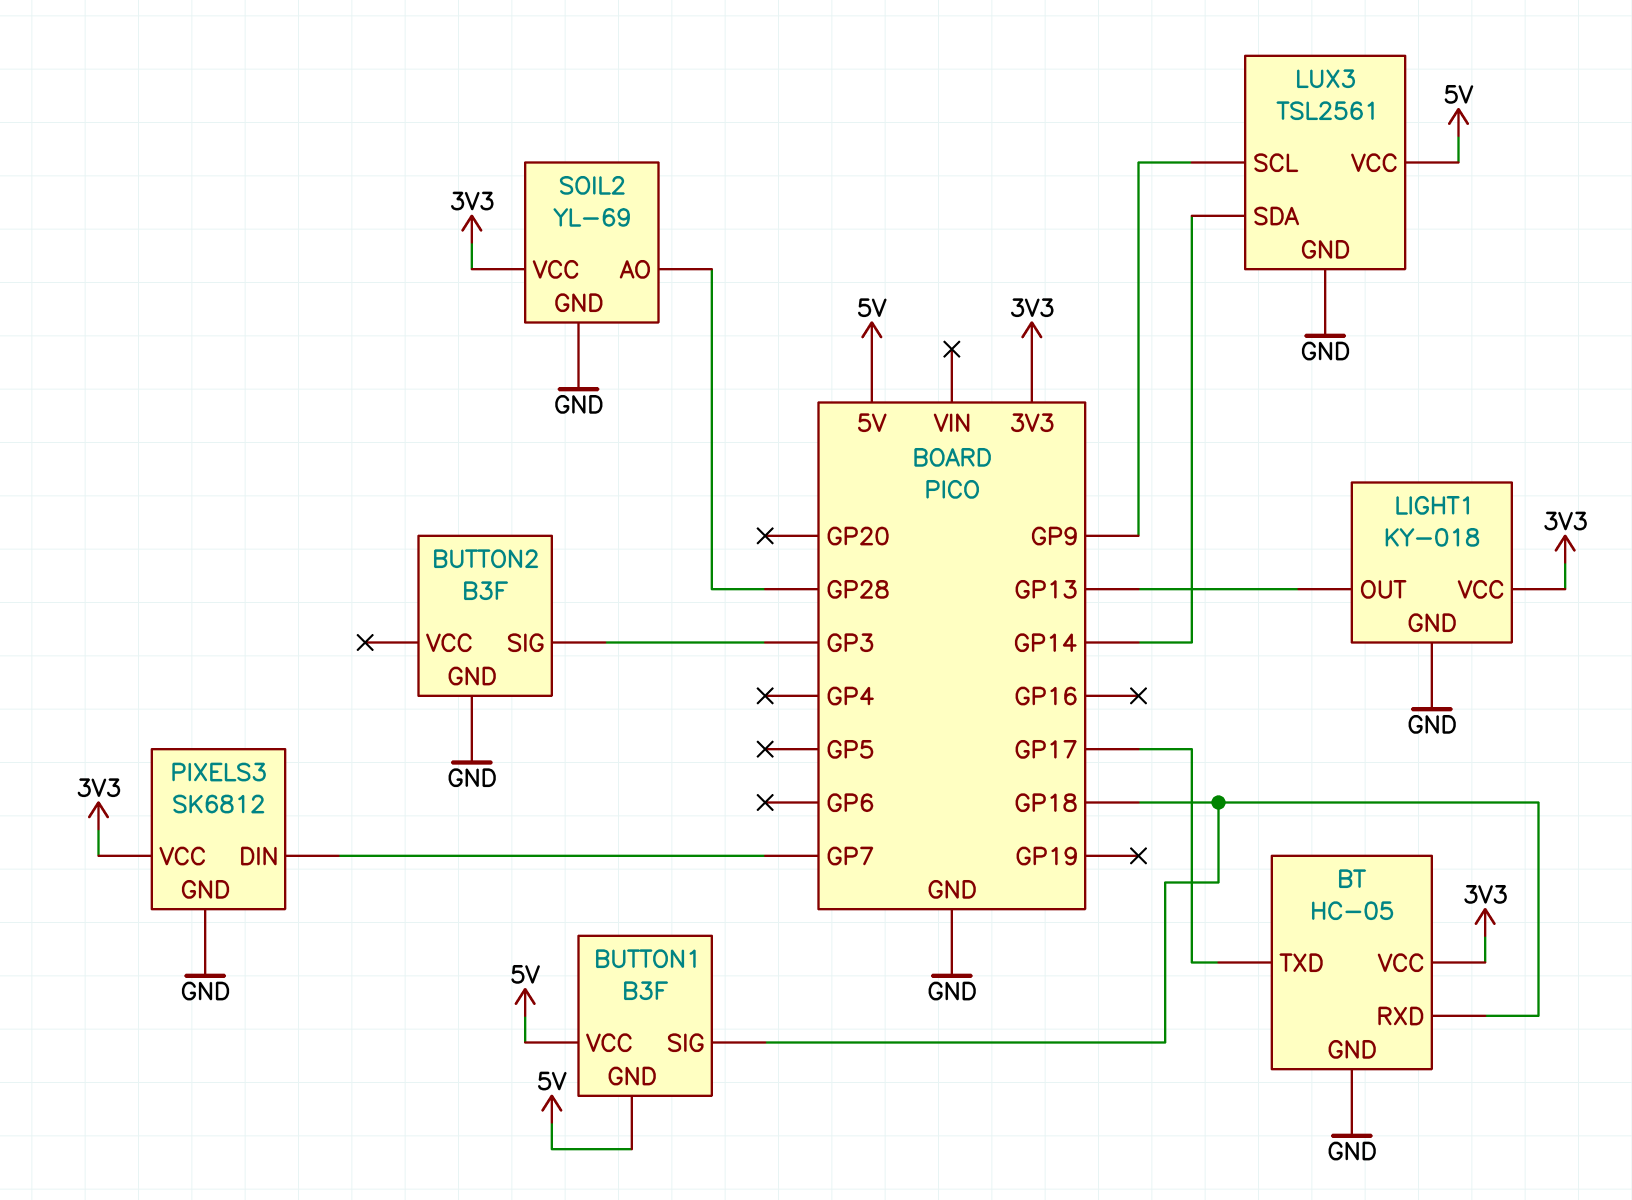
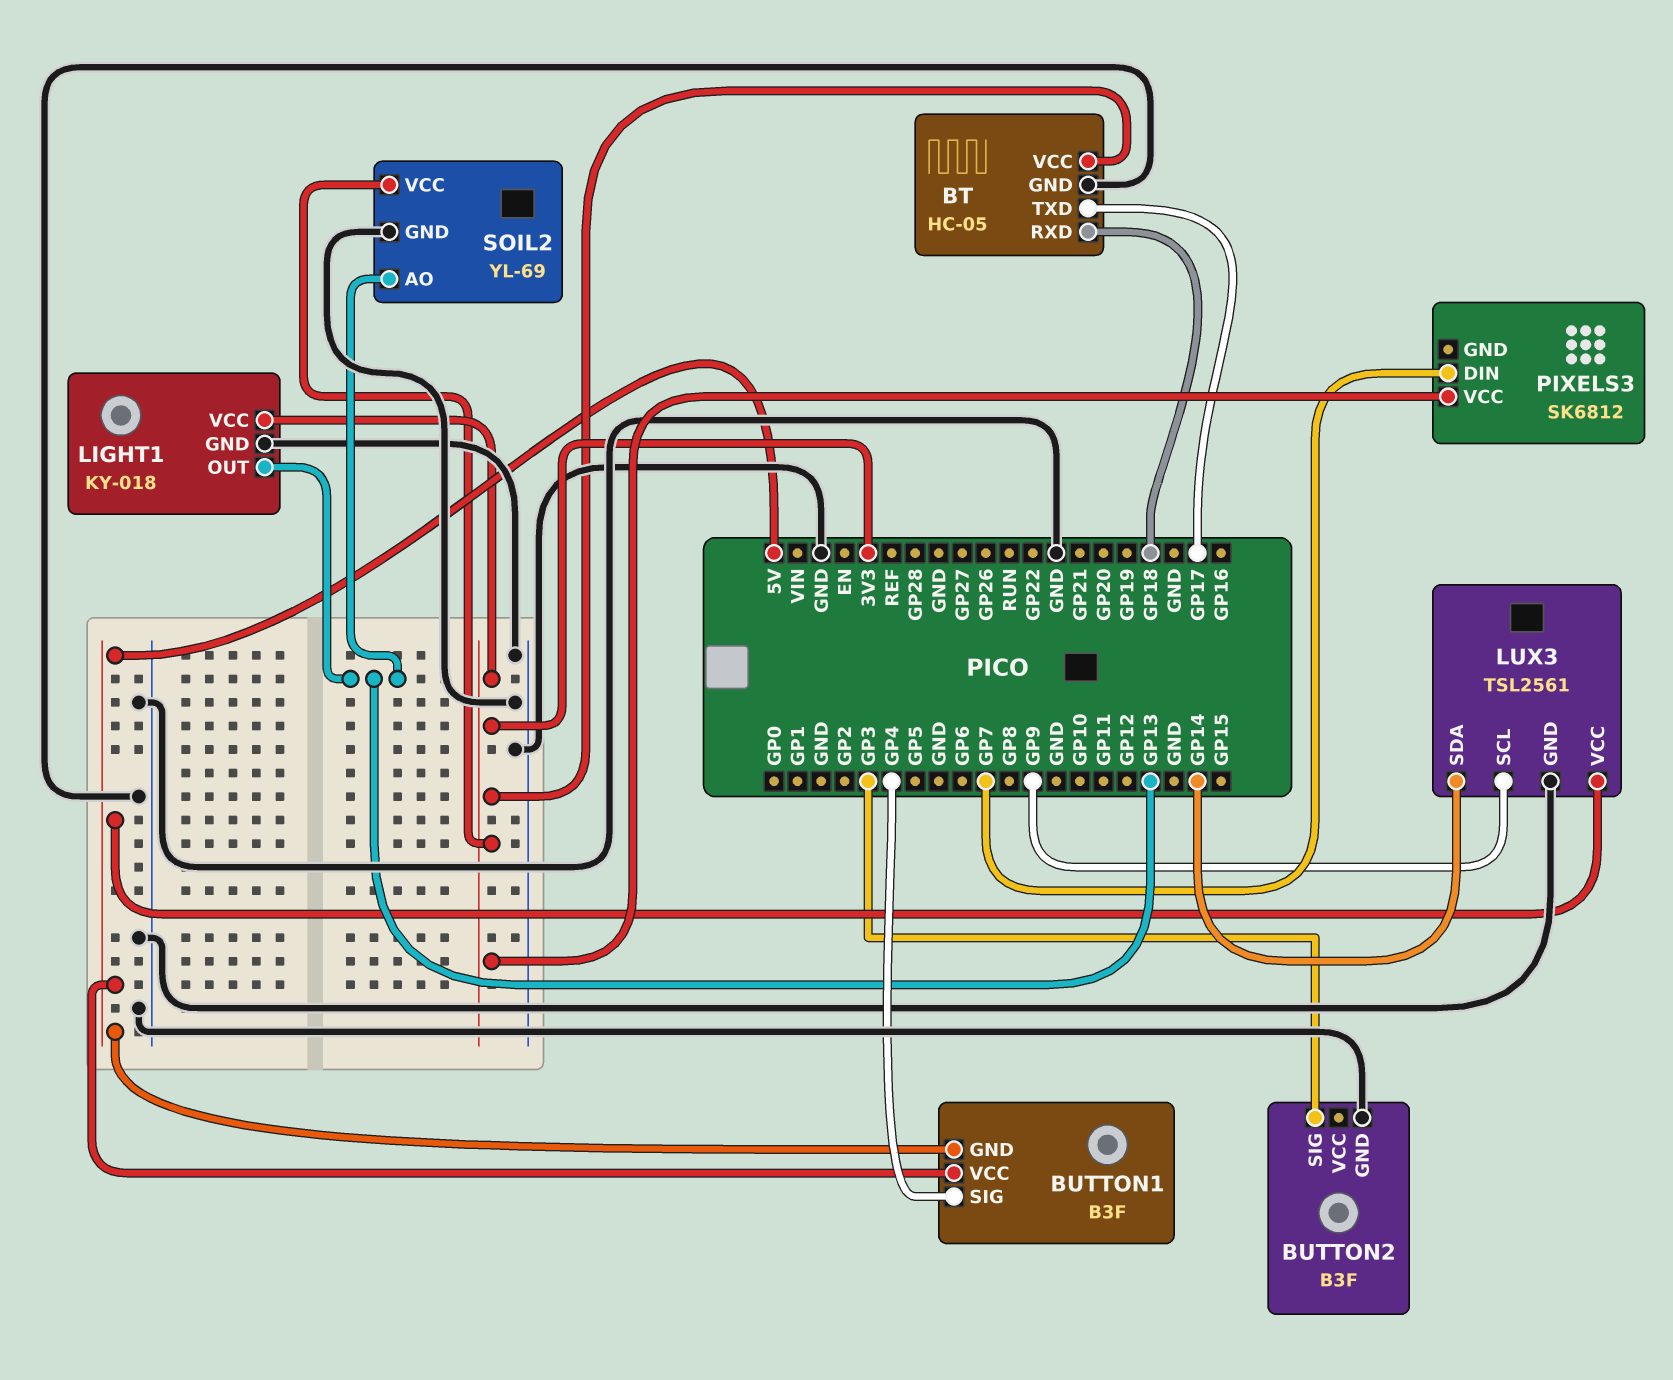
BUTTON1 pin SIG: GP18 -> GP4
PIXELS3 pin GND: GND -> none
SOIL2 pin AO: GP28 -> GP13

